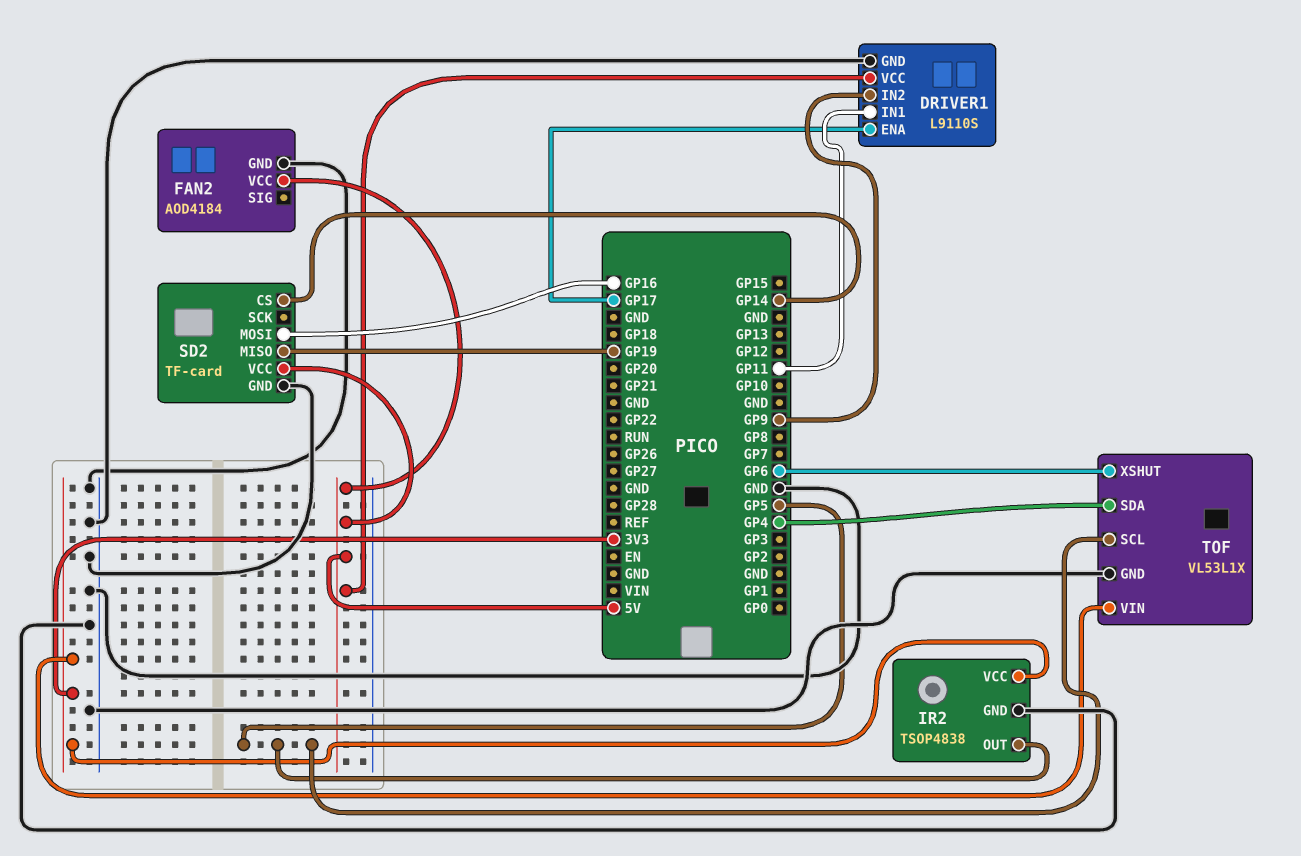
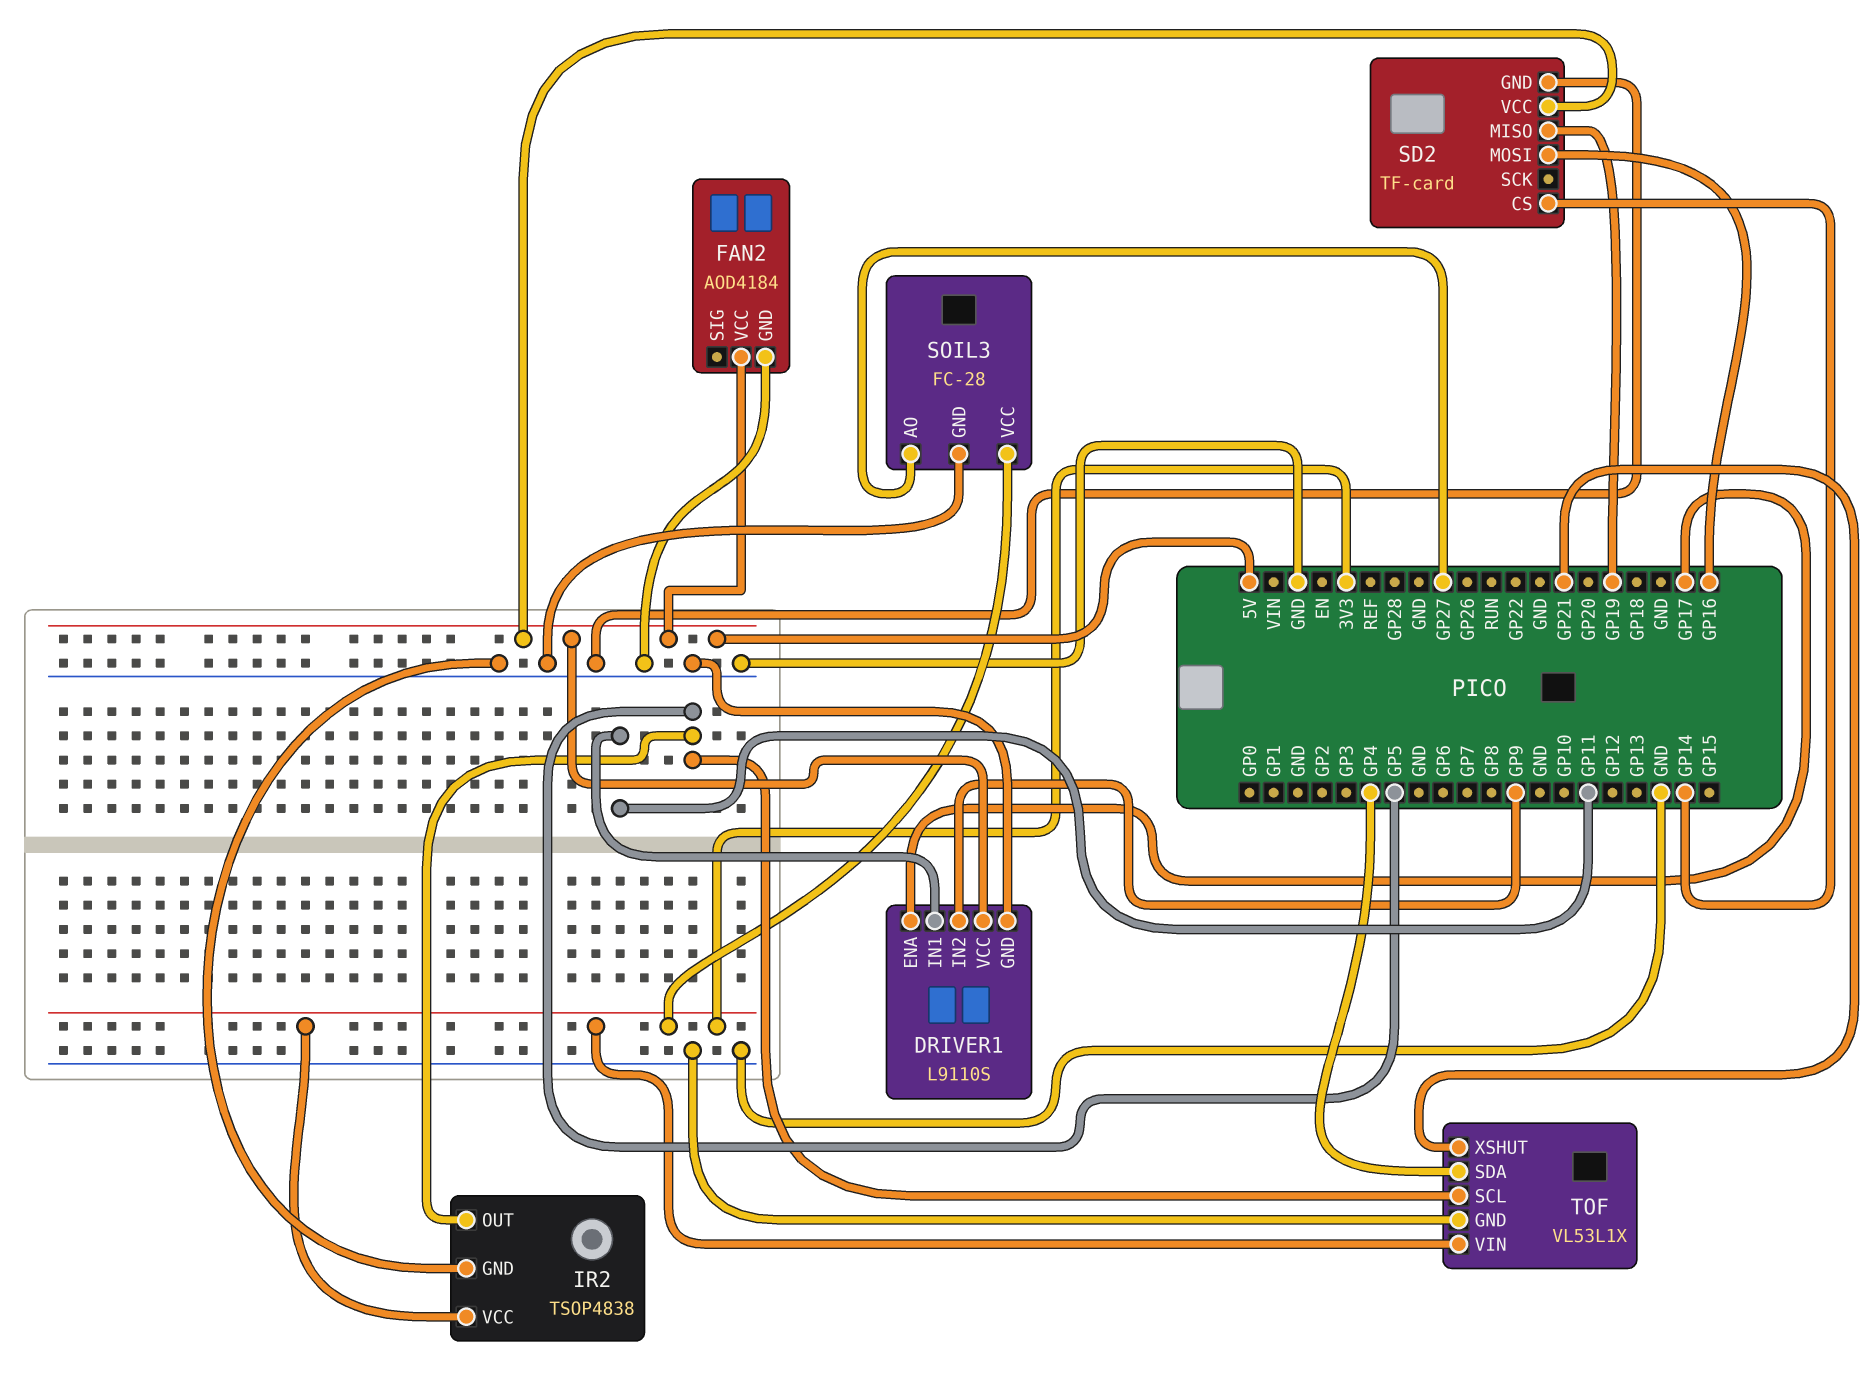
SOIL3: none -> FC-28
SOIL3 pin AO: none -> GP27
SOIL3 pin GND: none -> GND
SOIL3 pin VCC: none -> 3V3
TOF pin XSHUT: GP6 -> GP21

